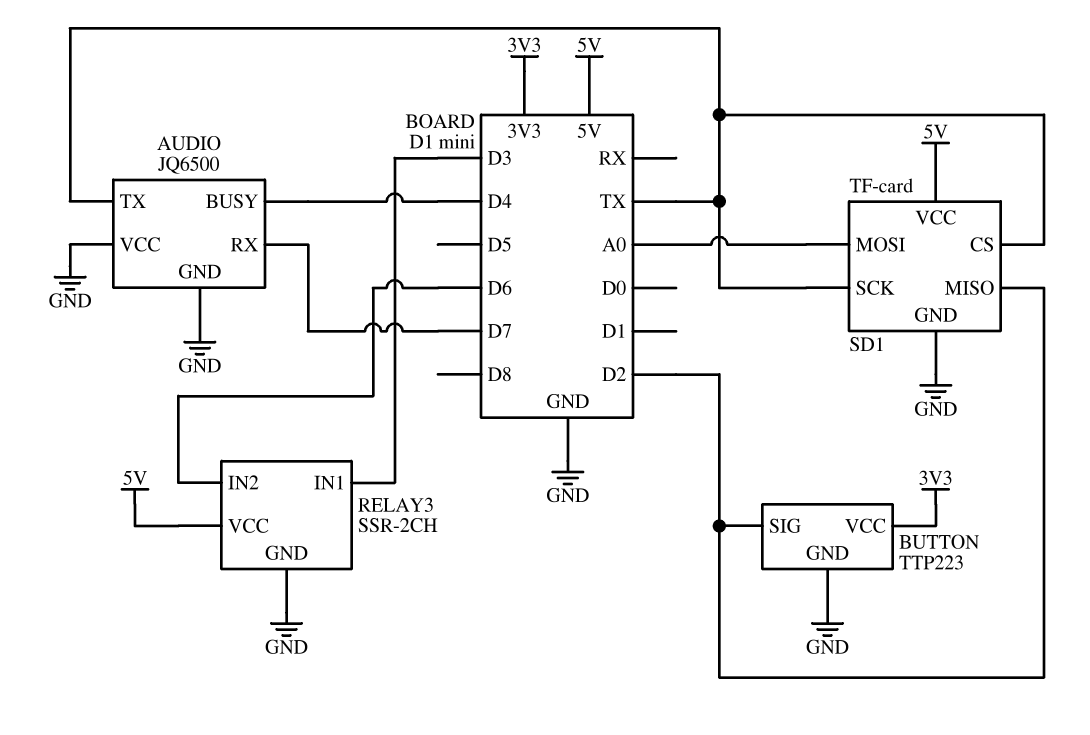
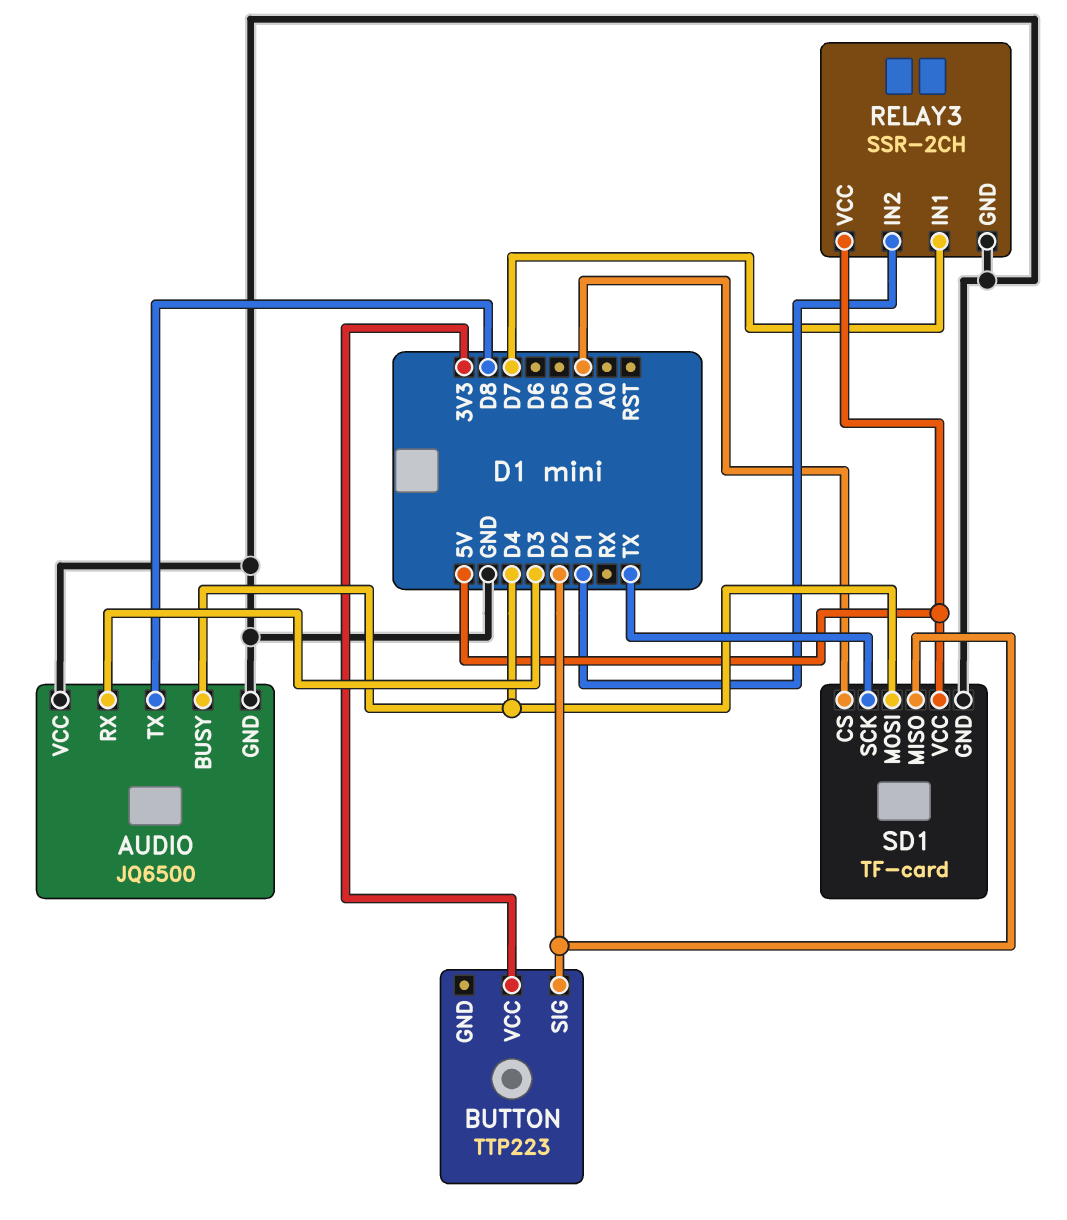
AUDIO pin RX: D7 -> D3
AUDIO pin TX: TX -> D8
BUTTON pin GND: GND -> none
RELAY3 pin IN1: D3 -> D7
RELAY3 pin IN2: D6 -> D1
SD1 pin CS: TX -> D0
SD1 pin MOSI: A0 -> D4

